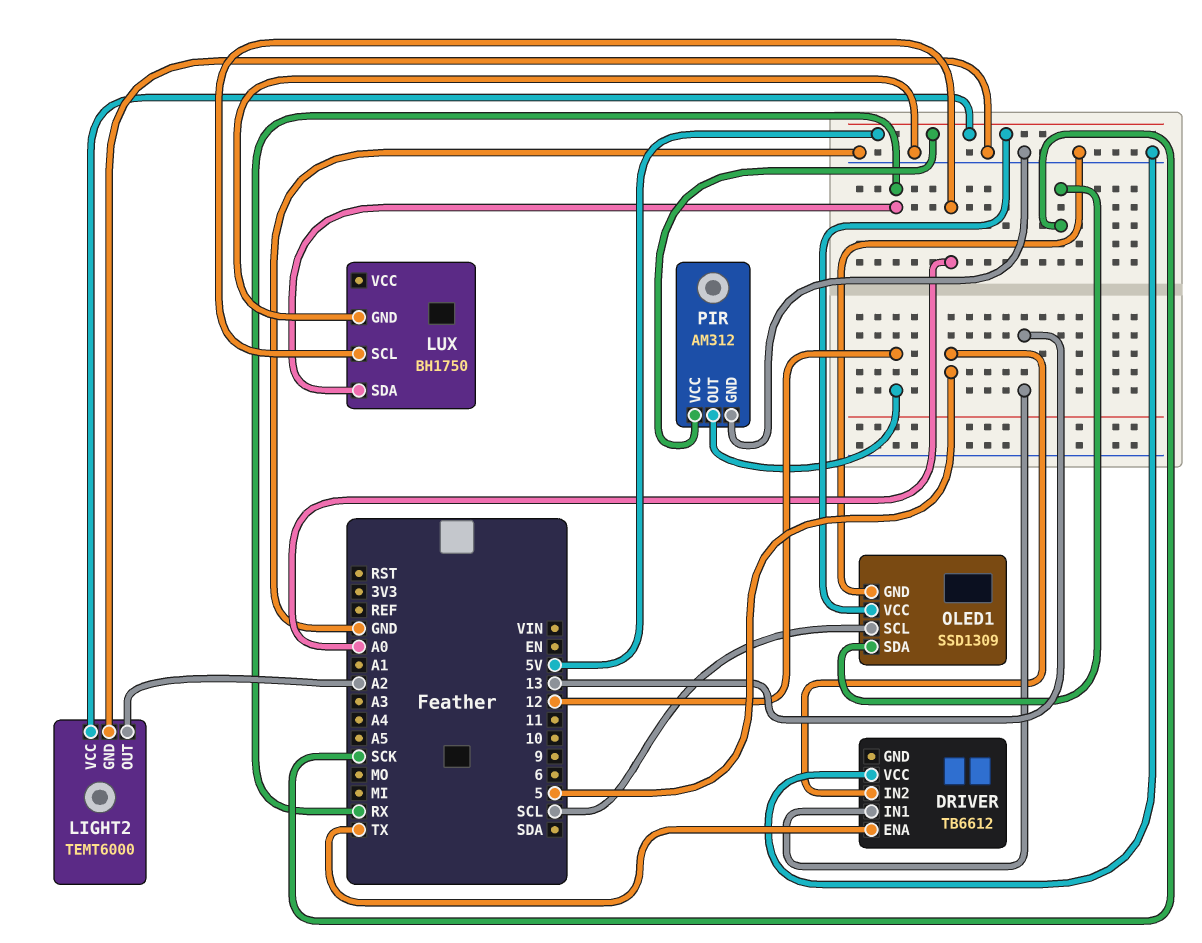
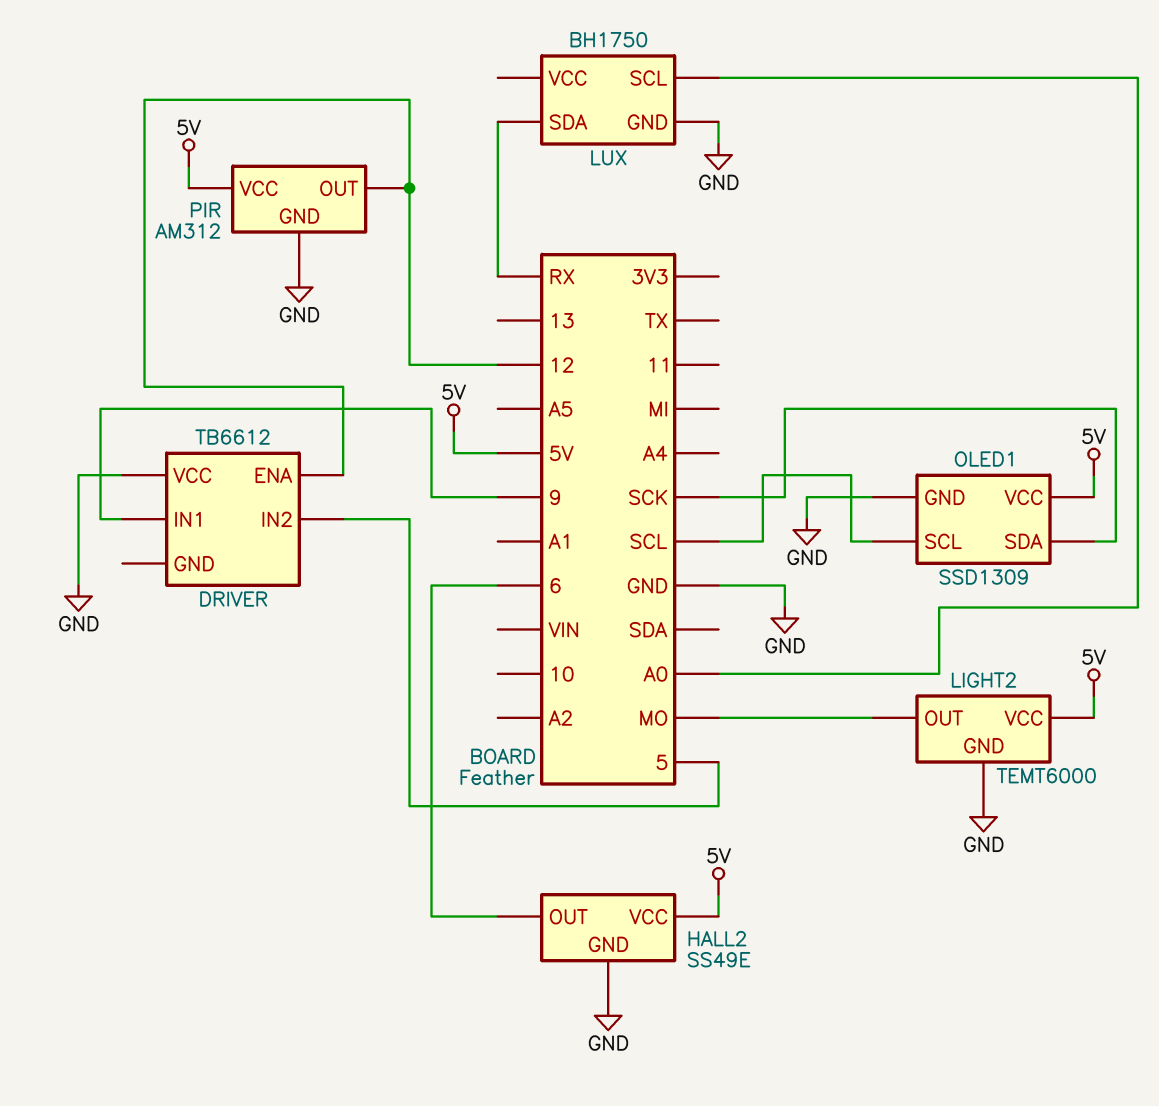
DRIVER pin ENA: TX -> 12
DRIVER pin IN1: 13 -> 9
HALL2: none -> SS49E
HALL2 pin GND: none -> GND
HALL2 pin OUT: none -> 6
HALL2 pin VCC: none -> 5V
LIGHT2 pin OUT: A2 -> MO

